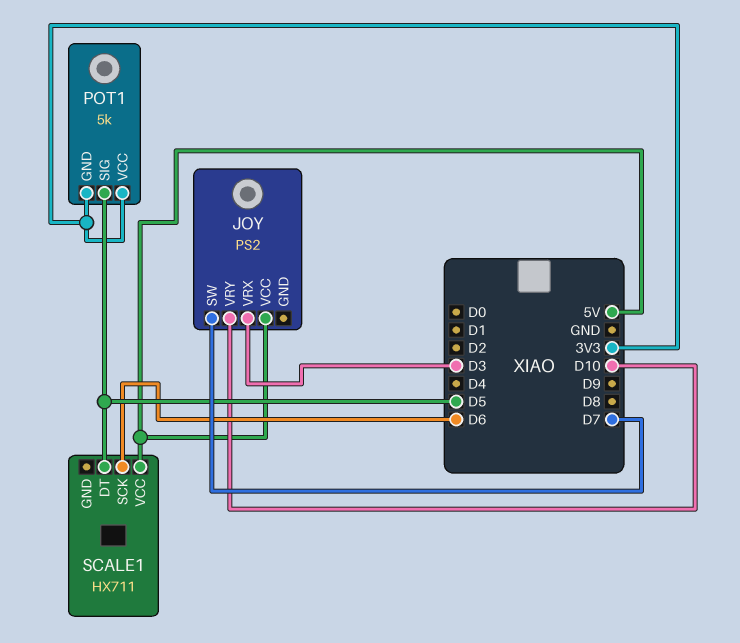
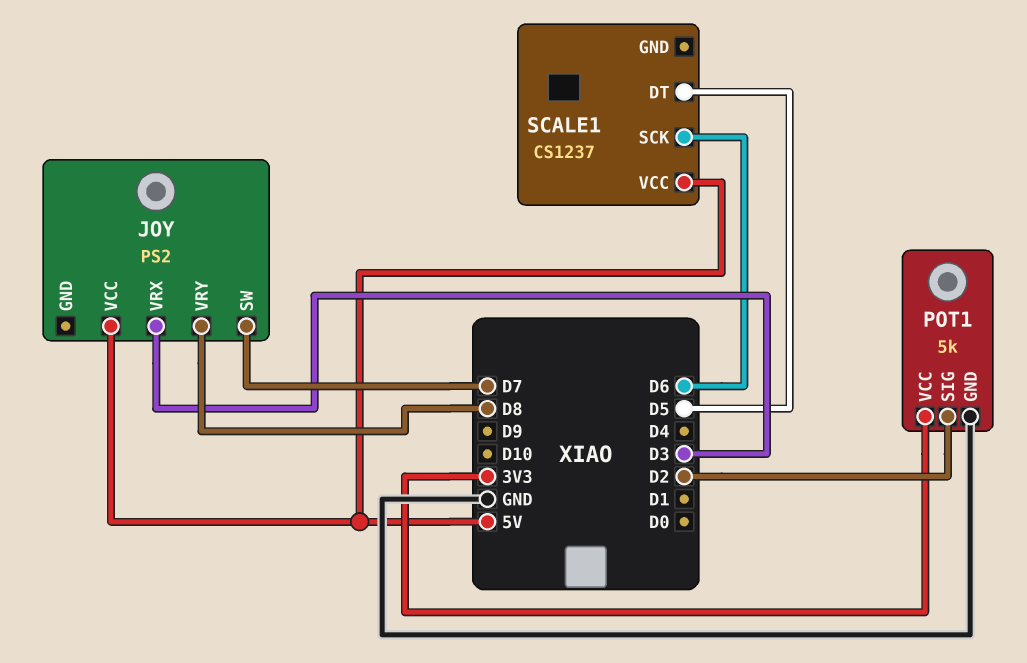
JOY pin VRY: D10 -> D8
POT1 pin GND: 3V3 -> GND
POT1 pin SIG: D5 -> D2
SCALE1: HX711 -> CS1237

